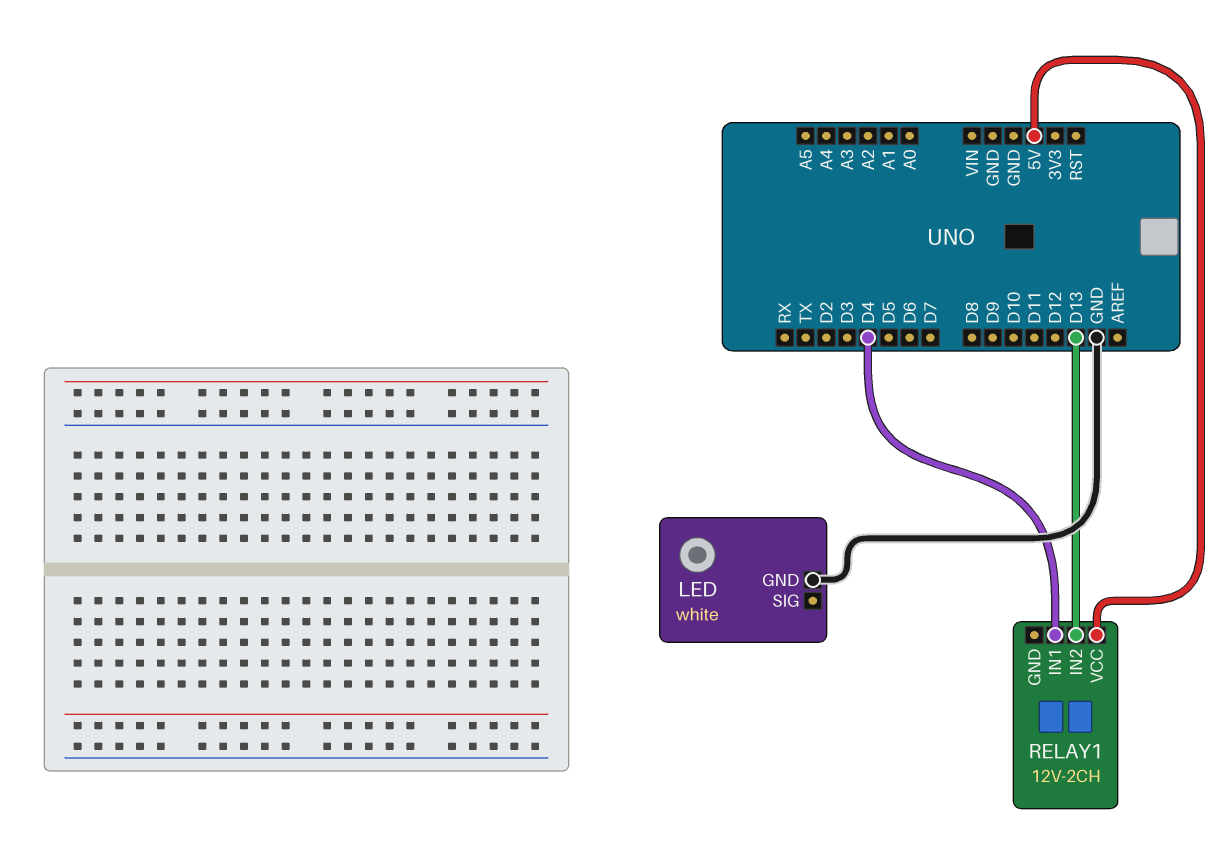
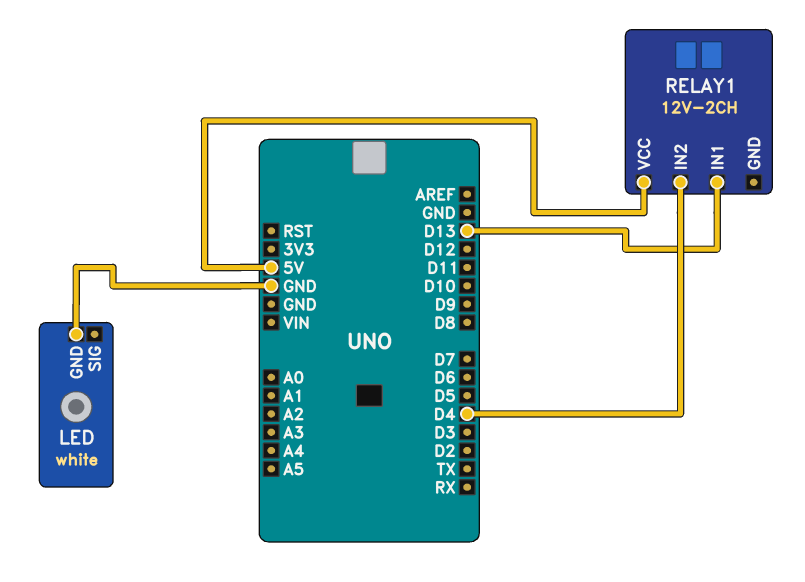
RELAY1 pin IN1: D4 -> D13
RELAY1 pin IN2: D13 -> D4

